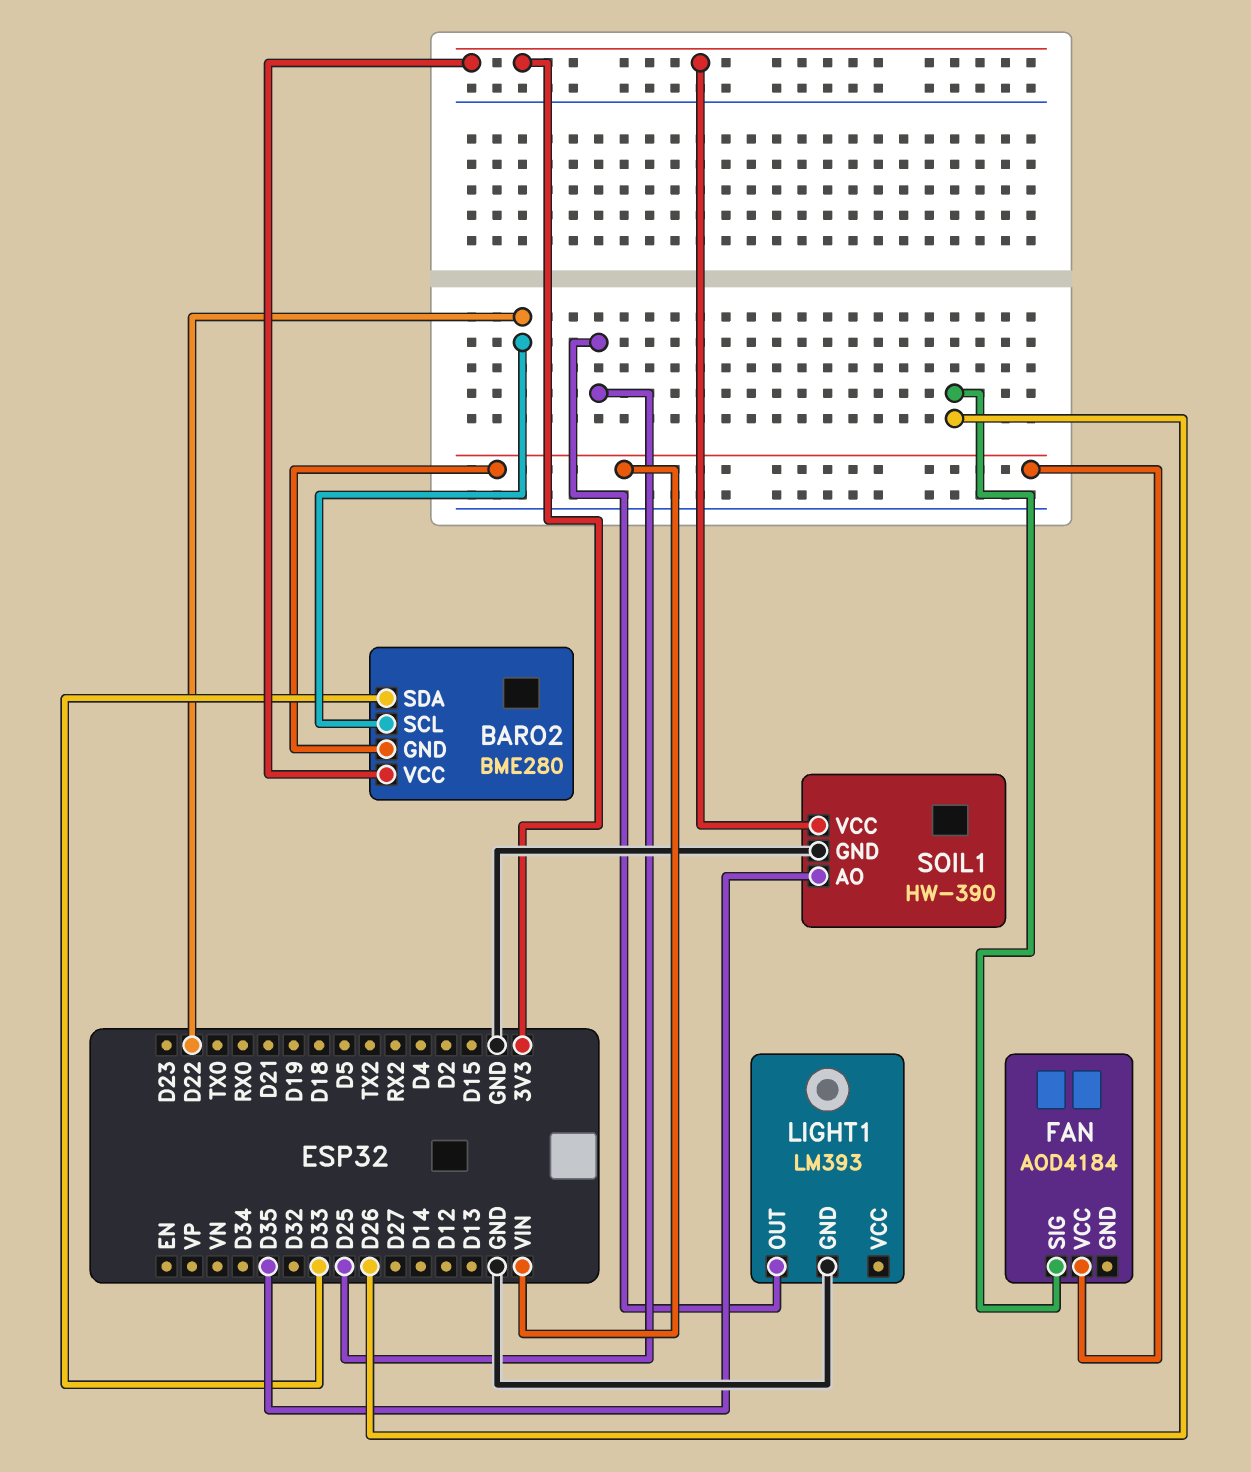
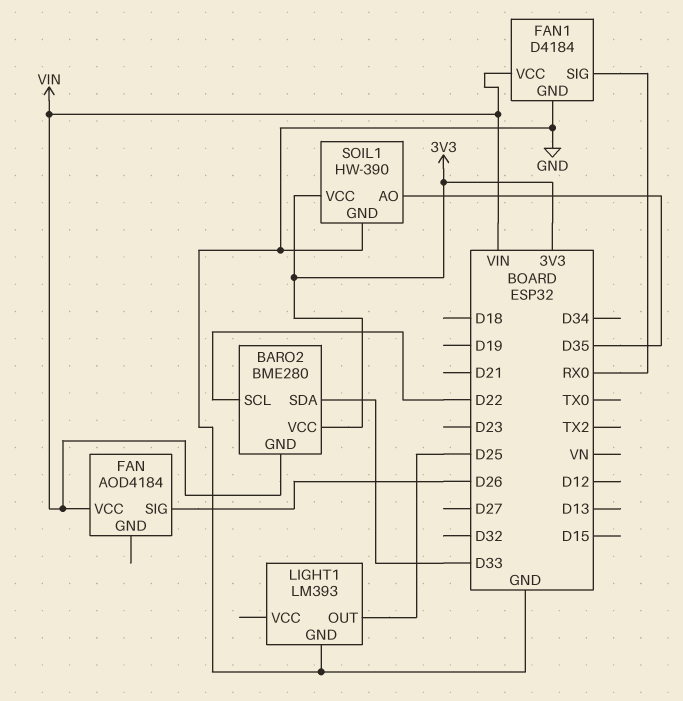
FAN1: none -> D4184
FAN1 pin GND: none -> GND
FAN1 pin SIG: none -> RX0
FAN1 pin VCC: none -> VIN

